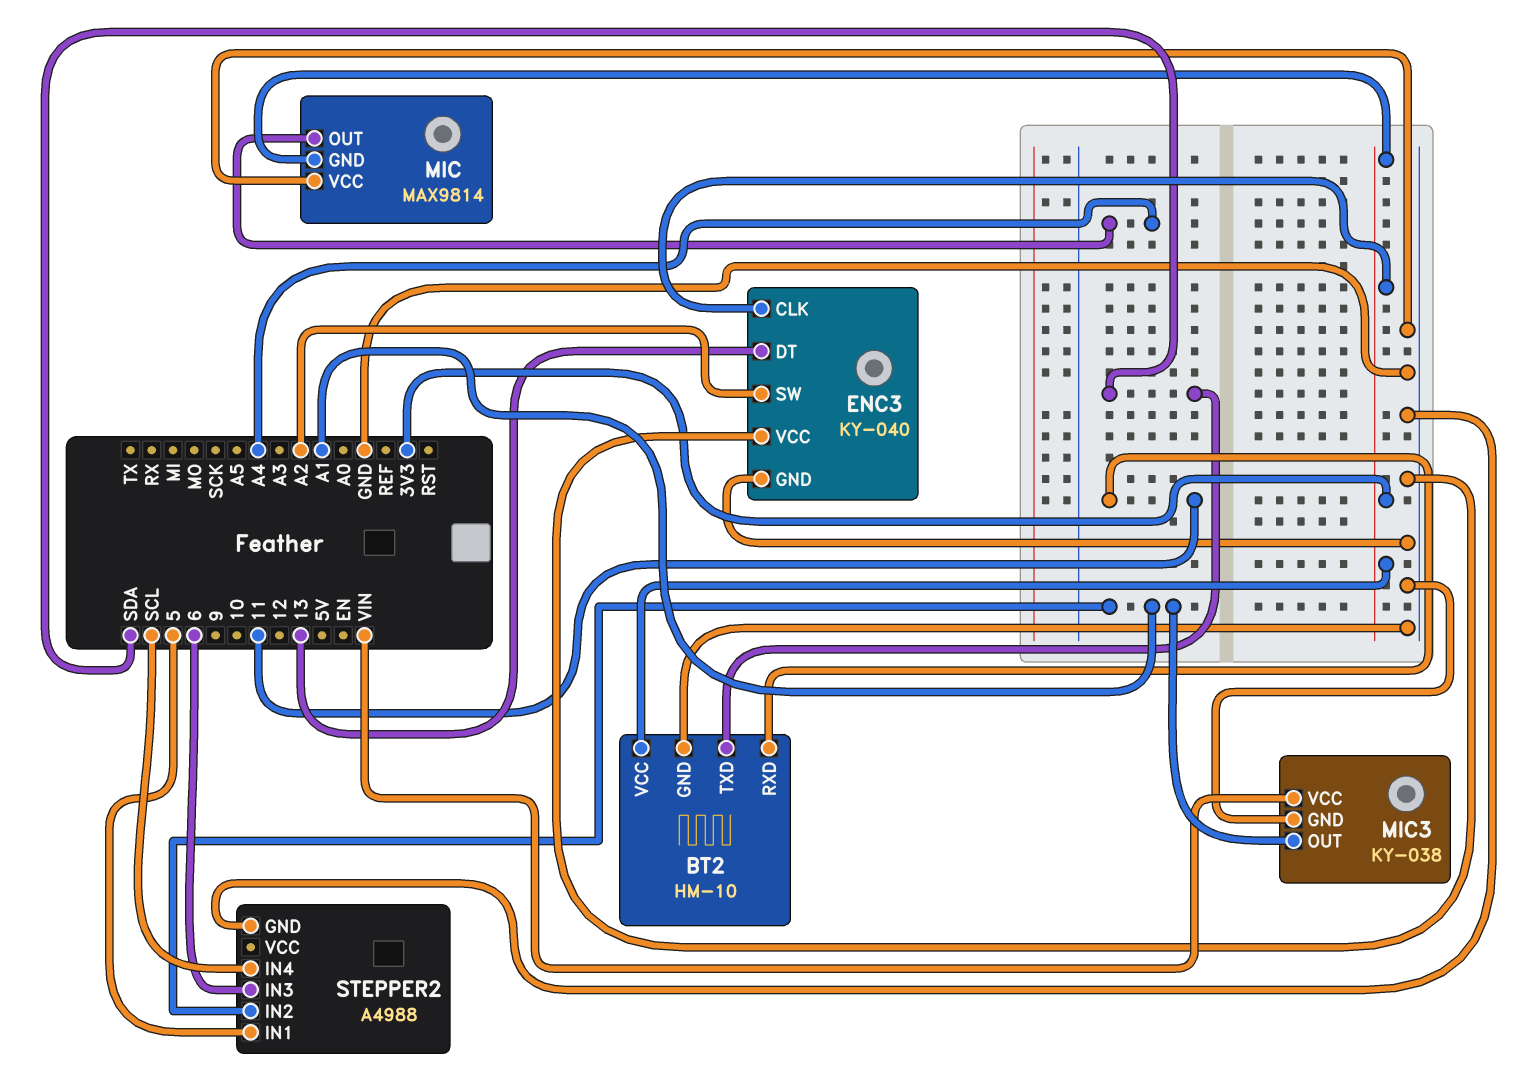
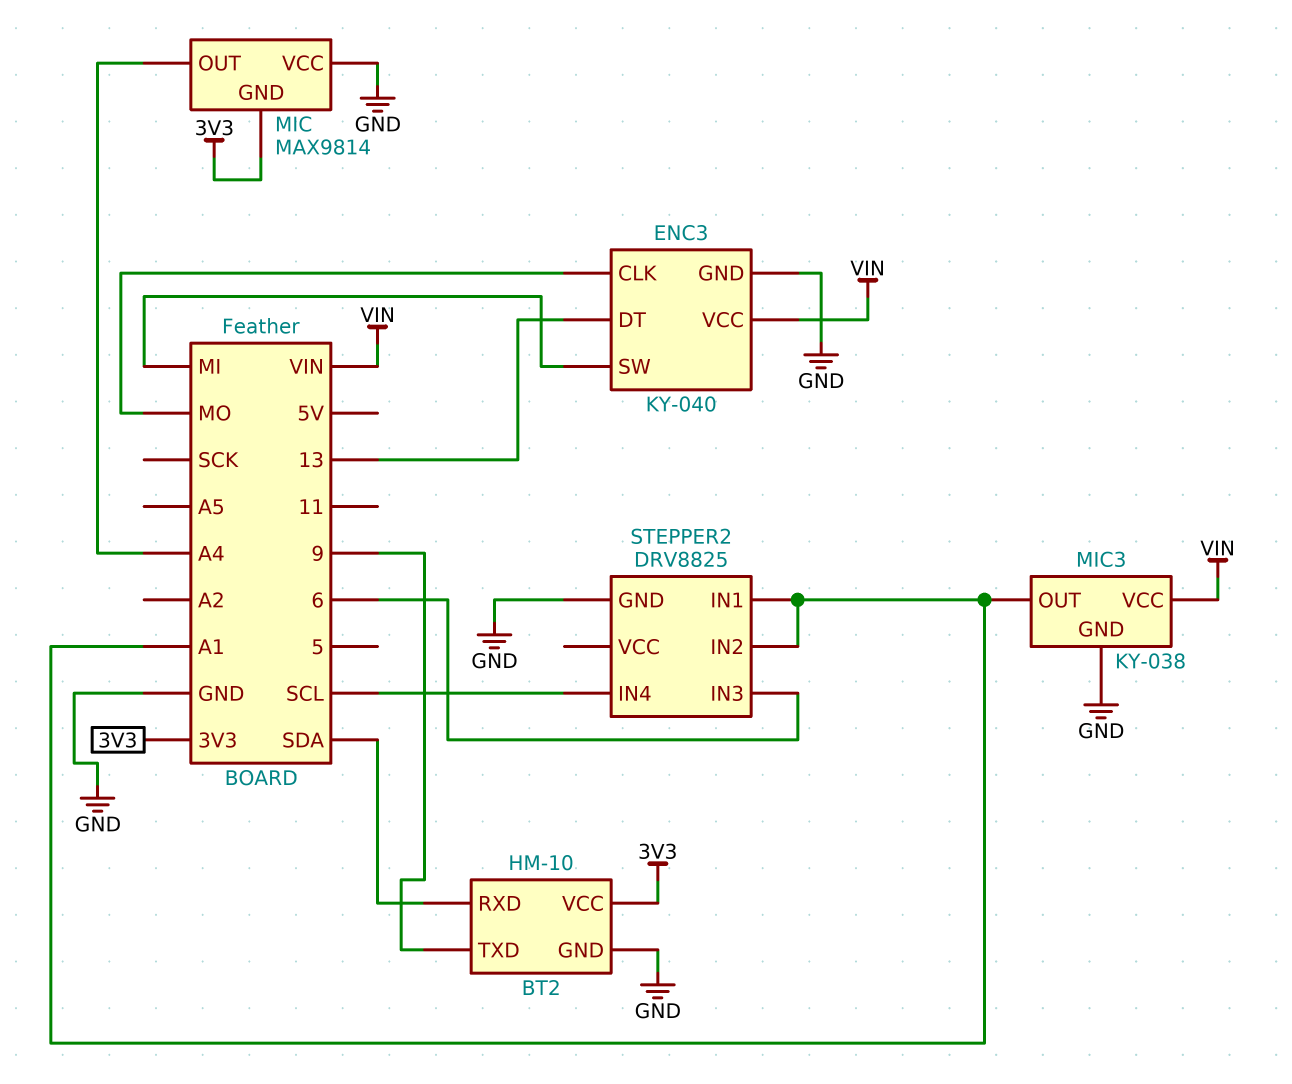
BT2 pin RXD: 11 -> SDA
BT2 pin TXD: SDA -> 9
ENC3 pin CLK: 3V3 -> MO
ENC3 pin SW: A2 -> MI
ENC3 pin VCC: GND -> VIN
STEPPER2: A4988 -> DRV8825
STEPPER2 pin IN1: 5 -> A1

